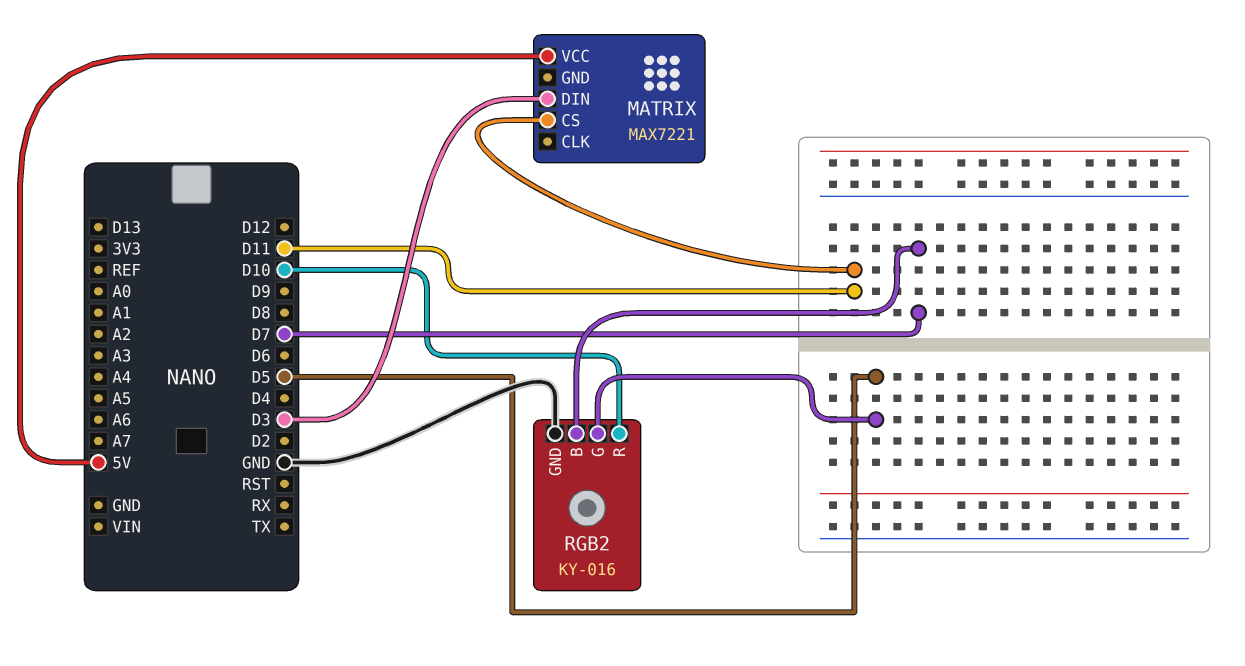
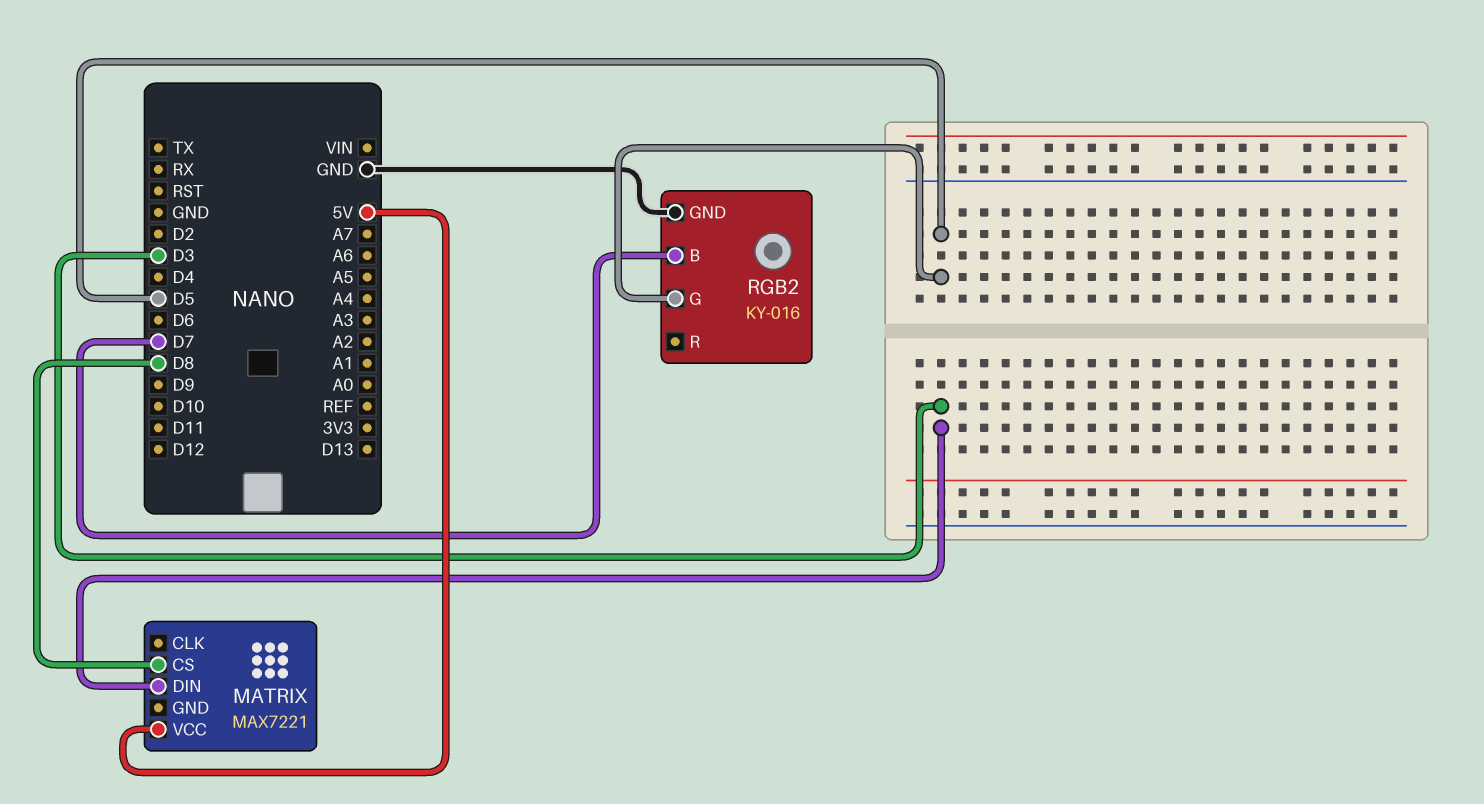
MATRIX pin CS: D11 -> D8
RGB2 pin R: D10 -> none

